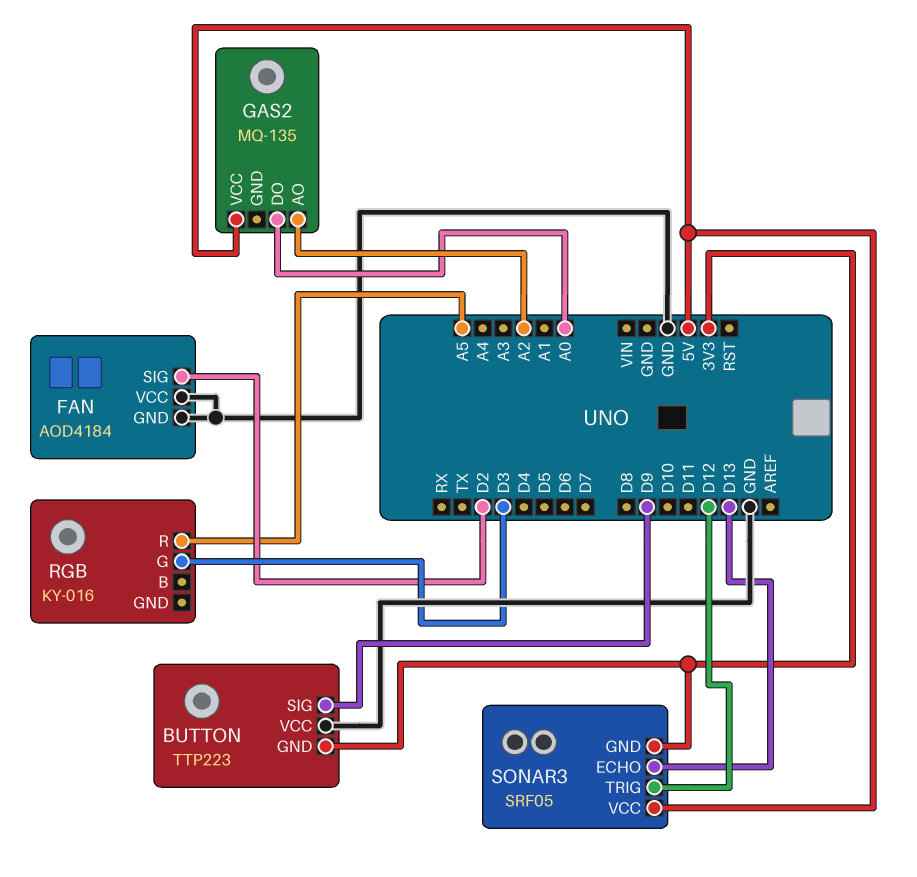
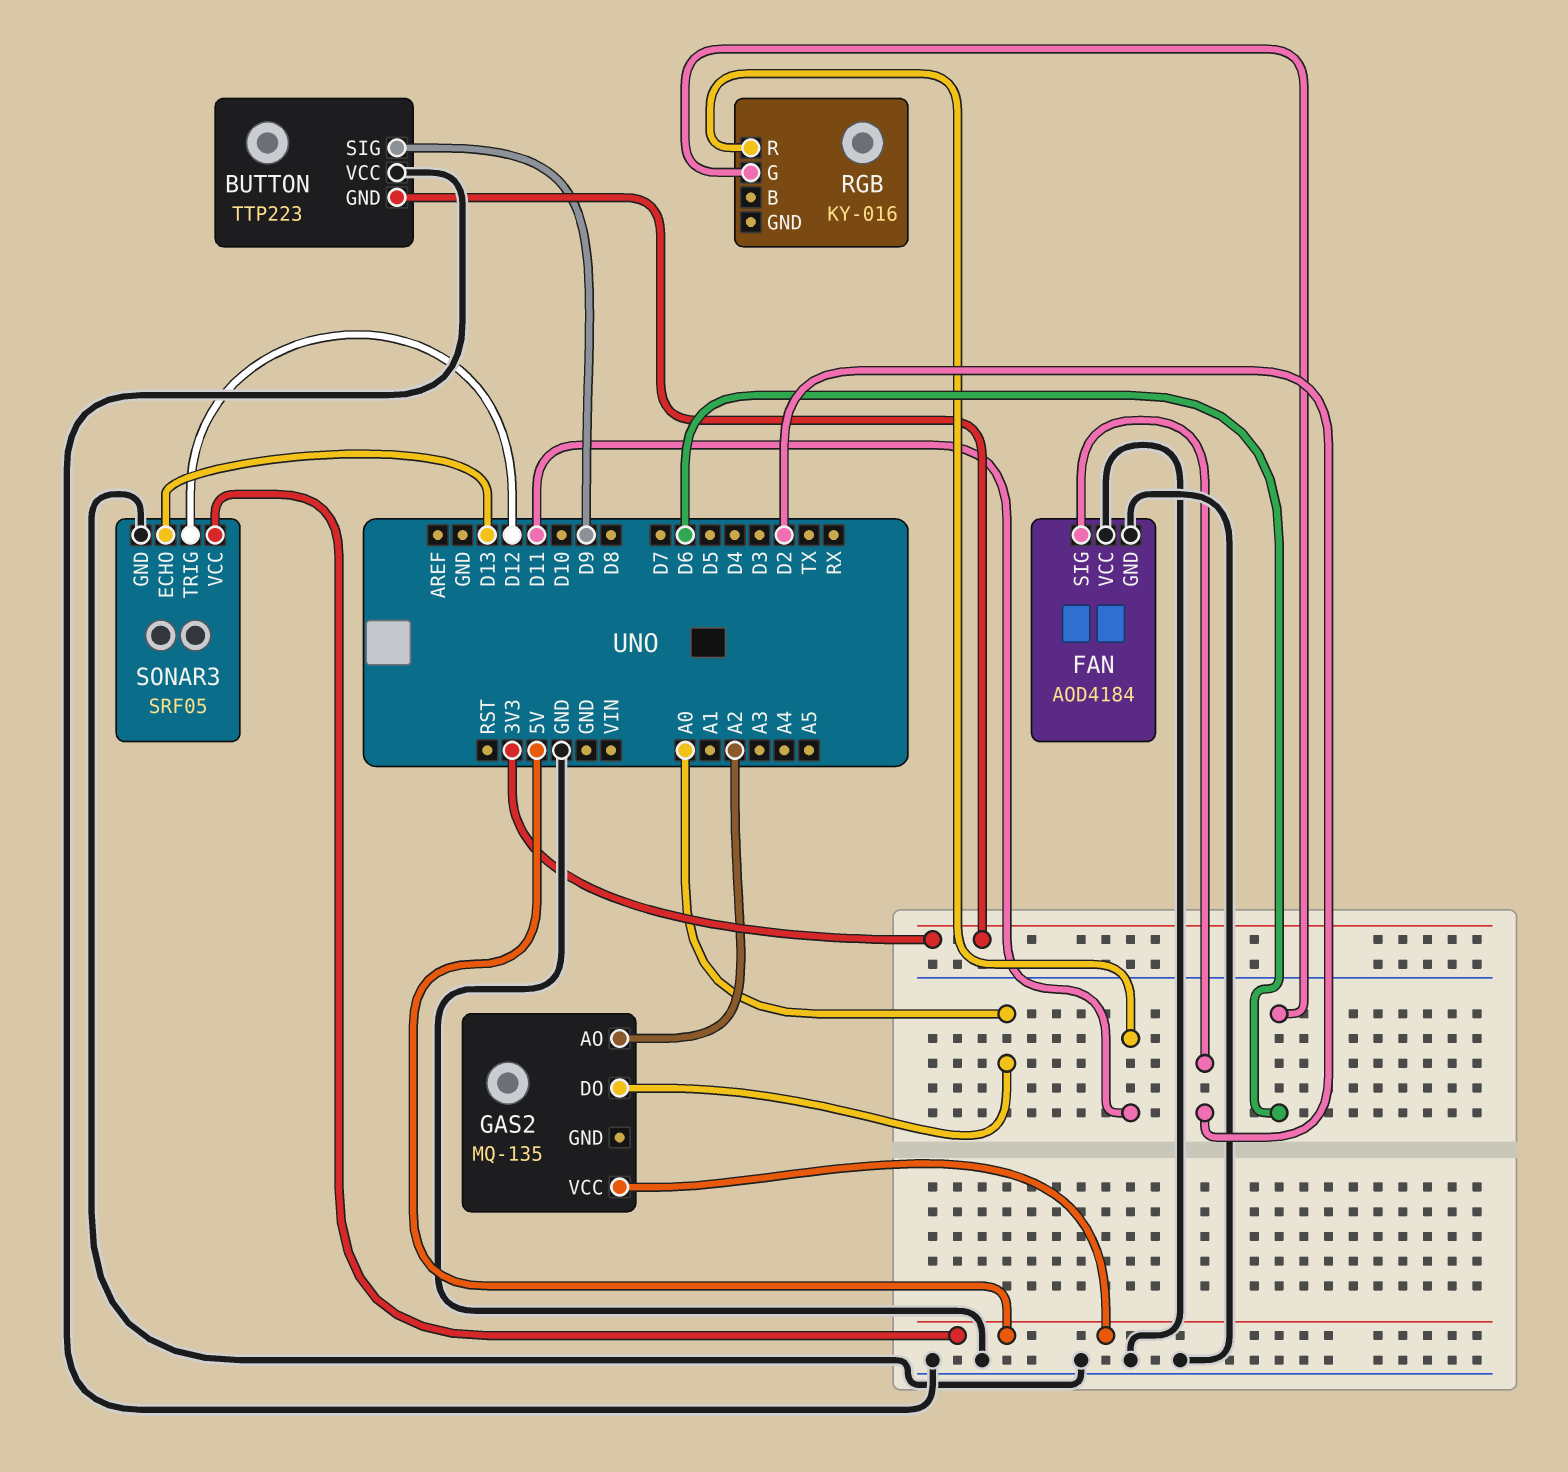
RGB pin G: D3 -> D6
RGB pin R: A5 -> D11
SONAR3 pin GND: 3V3 -> GND

